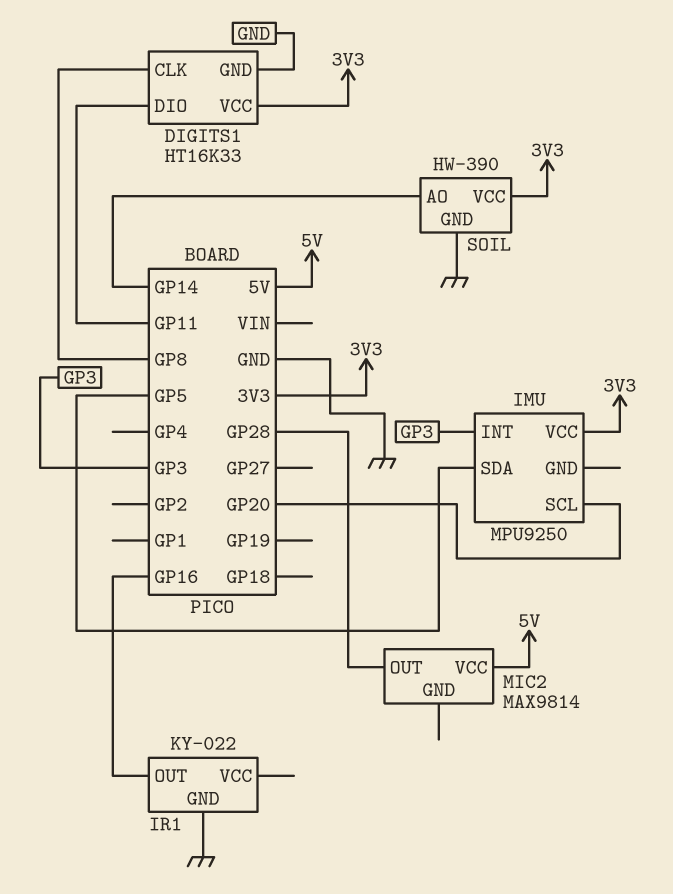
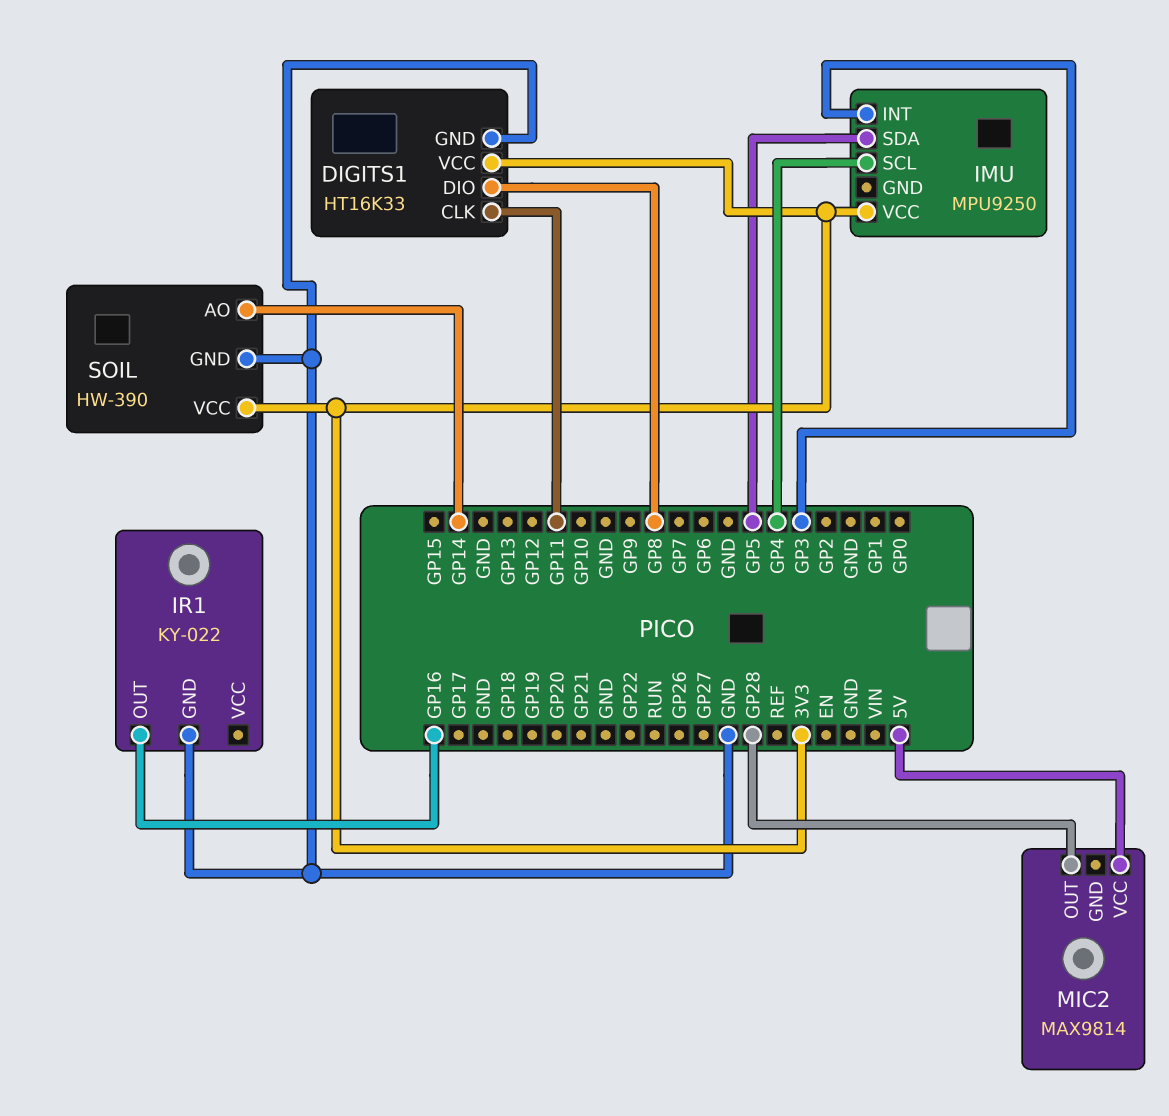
DIGITS1 pin CLK: GP8 -> GP11
DIGITS1 pin DIO: GP11 -> GP8
IMU pin SCL: GP20 -> GP4

